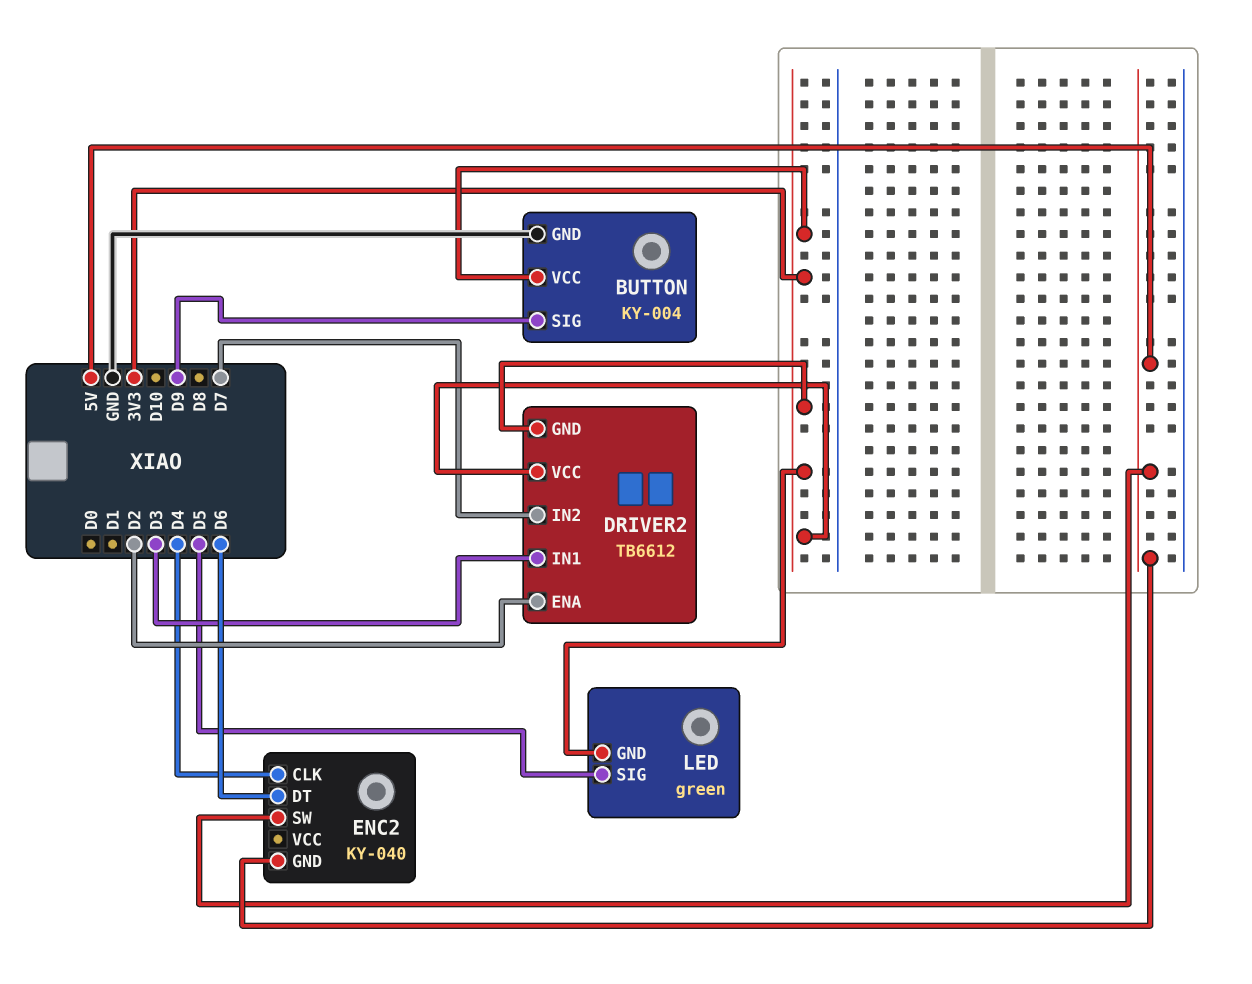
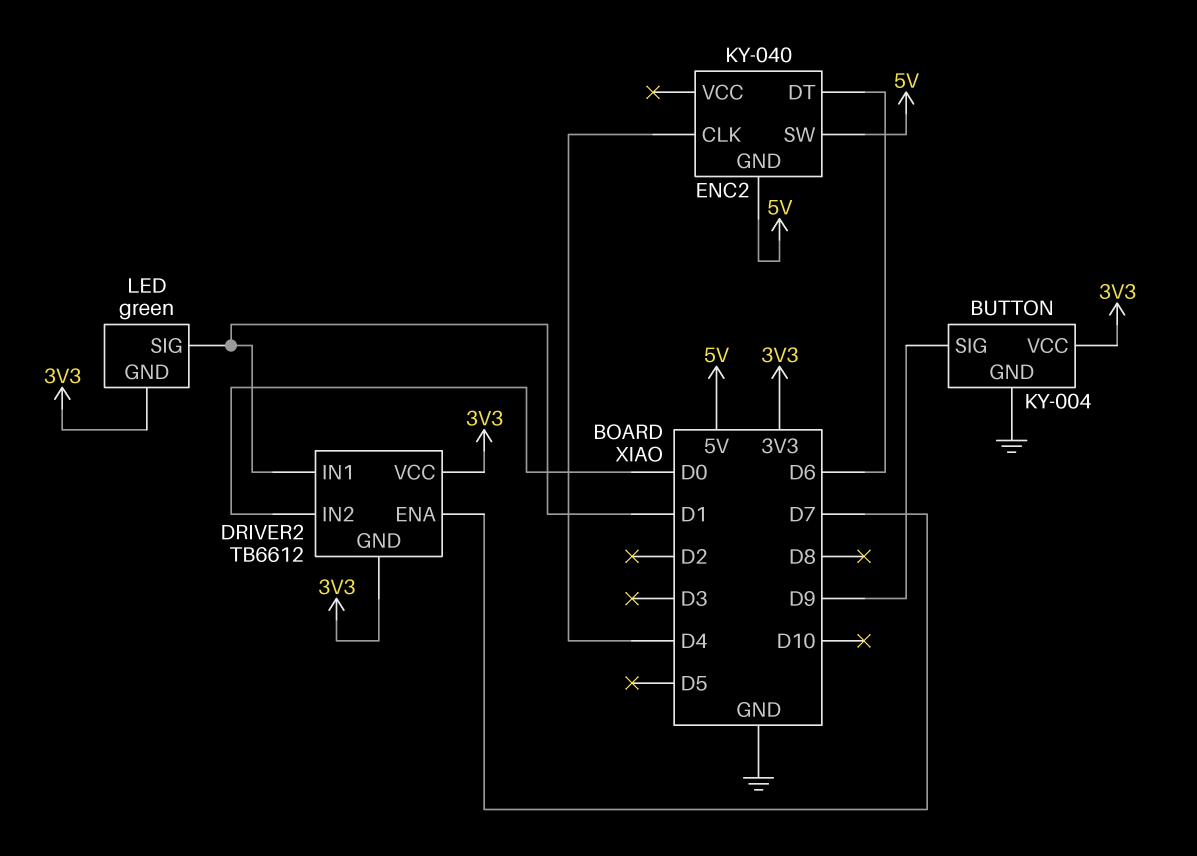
DRIVER2 pin ENA: D2 -> D7
DRIVER2 pin IN1: D3 -> D1
DRIVER2 pin IN2: D7 -> D0
LED pin SIG: D5 -> D1

